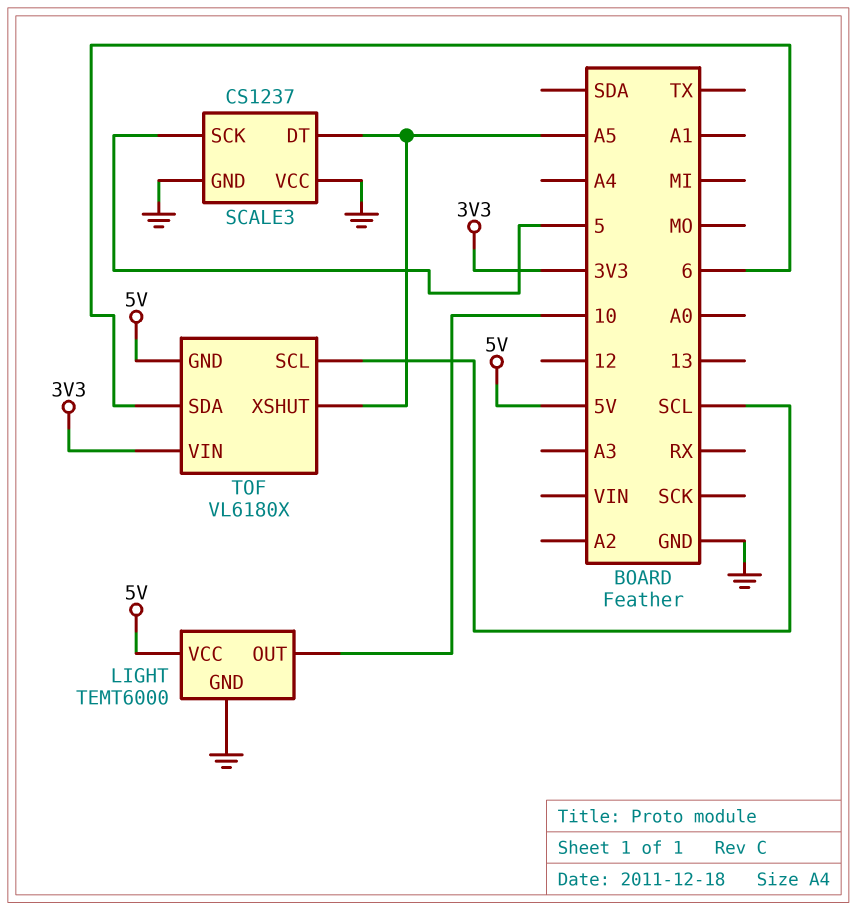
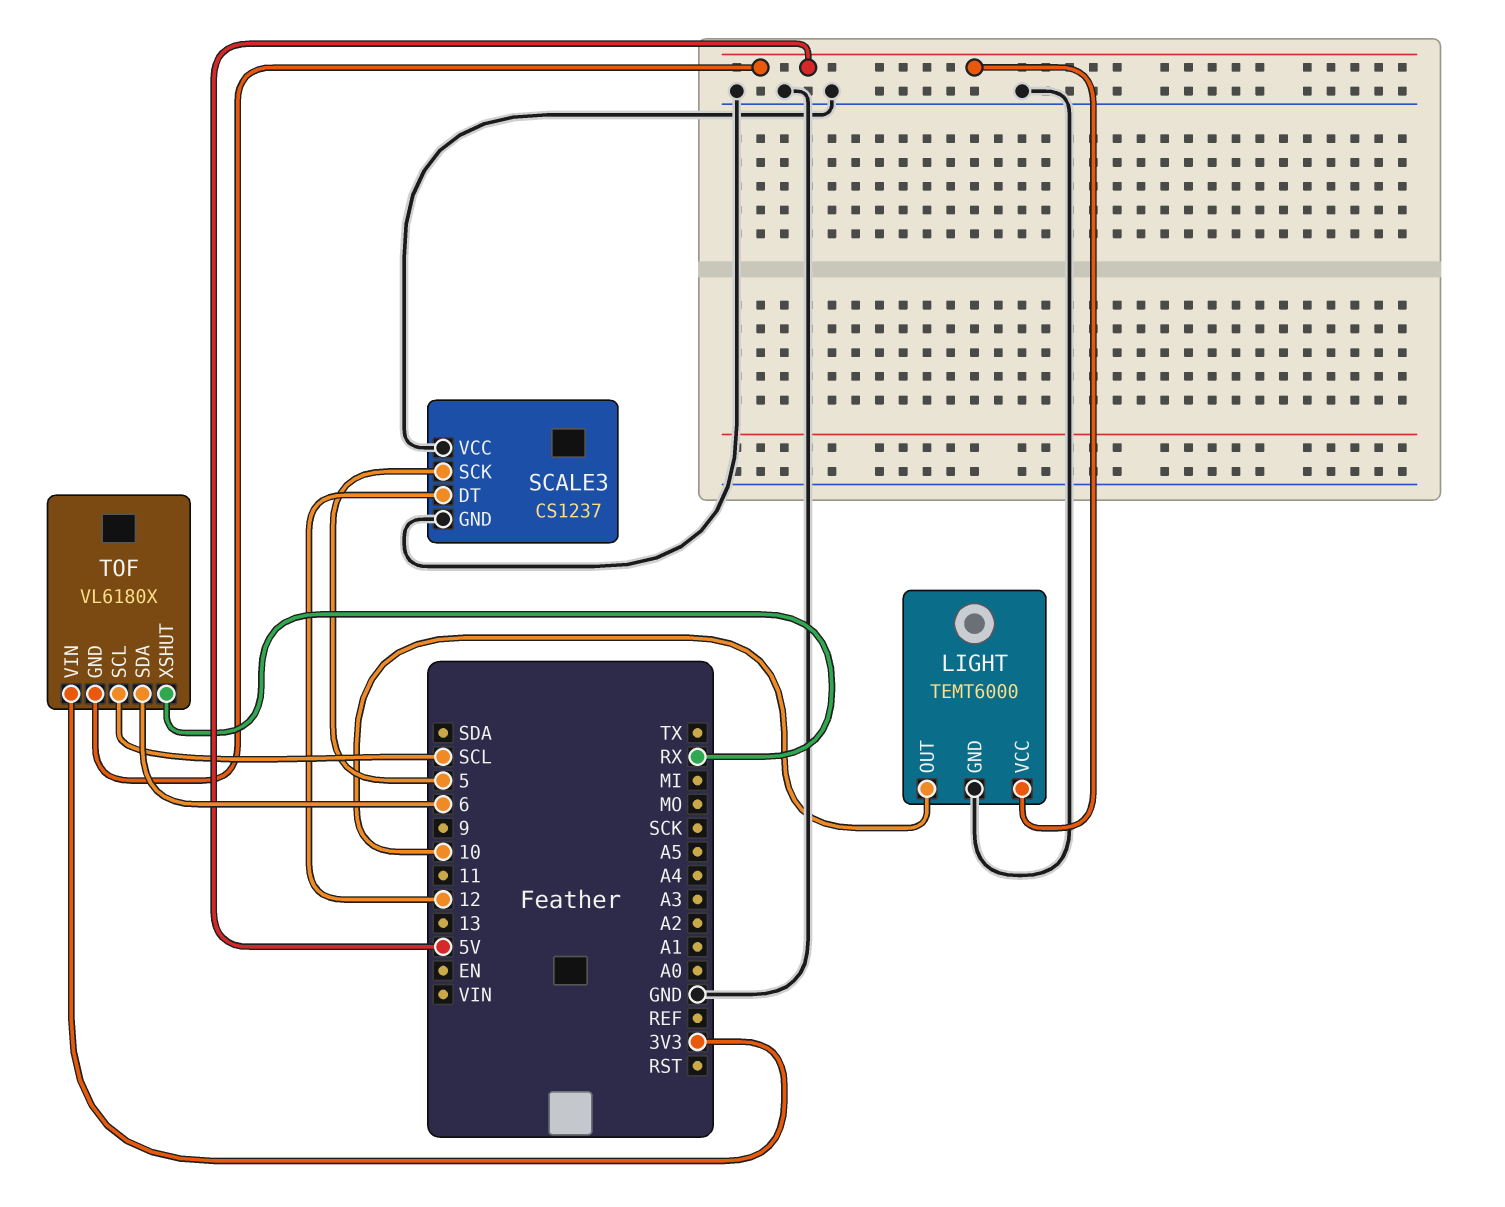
SCALE3 pin DT: A5 -> 12
TOF pin XSHUT: A5 -> RX

